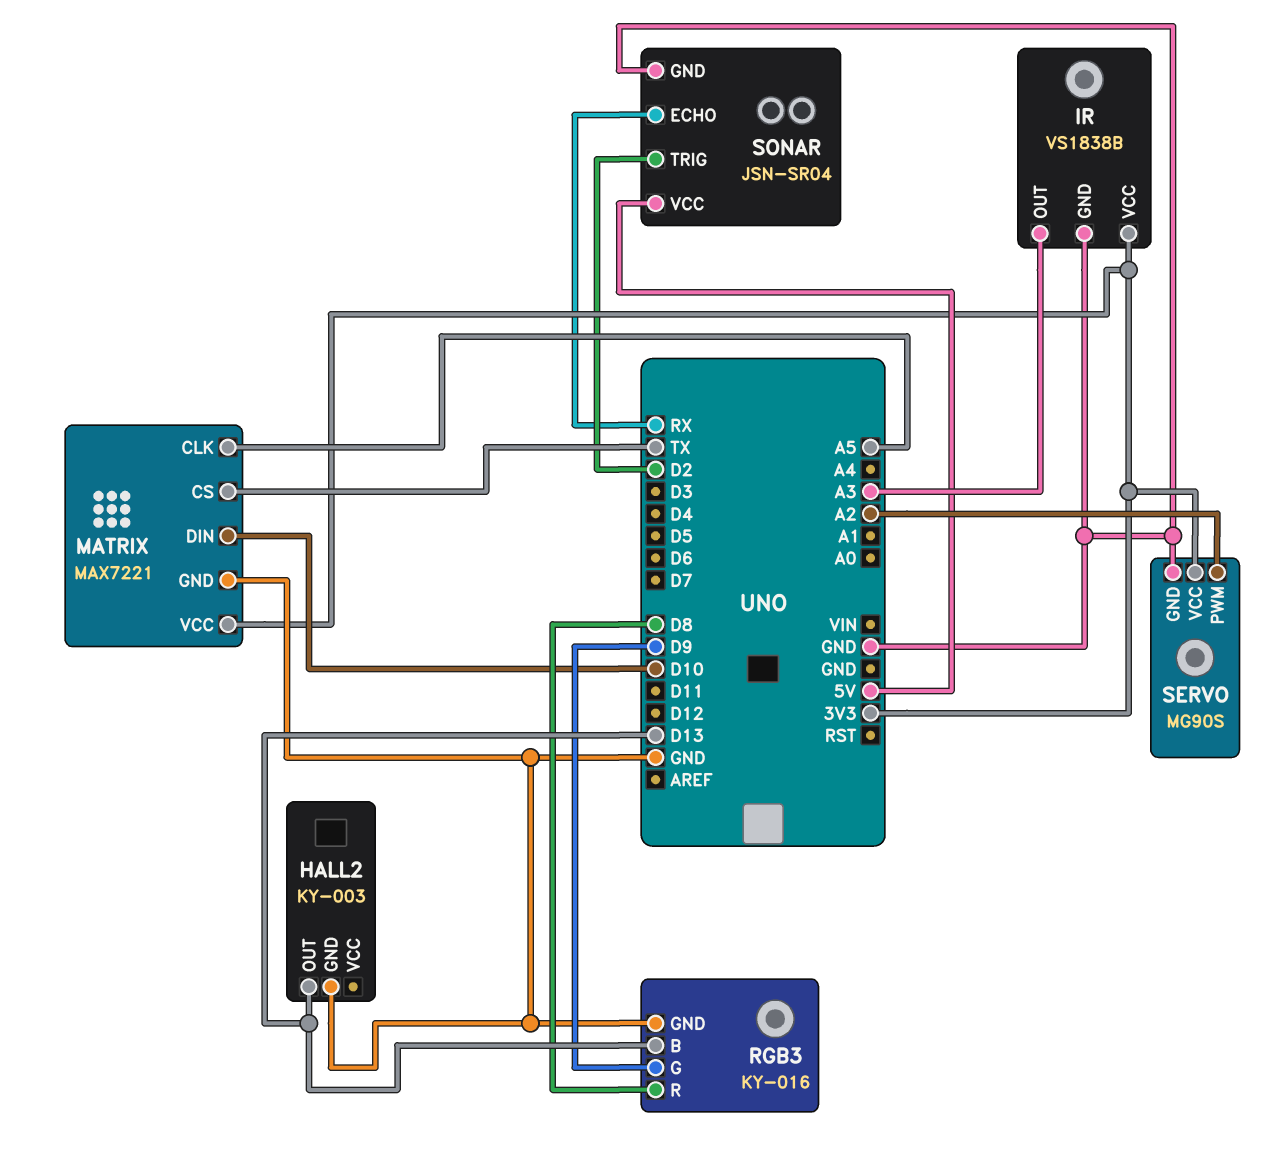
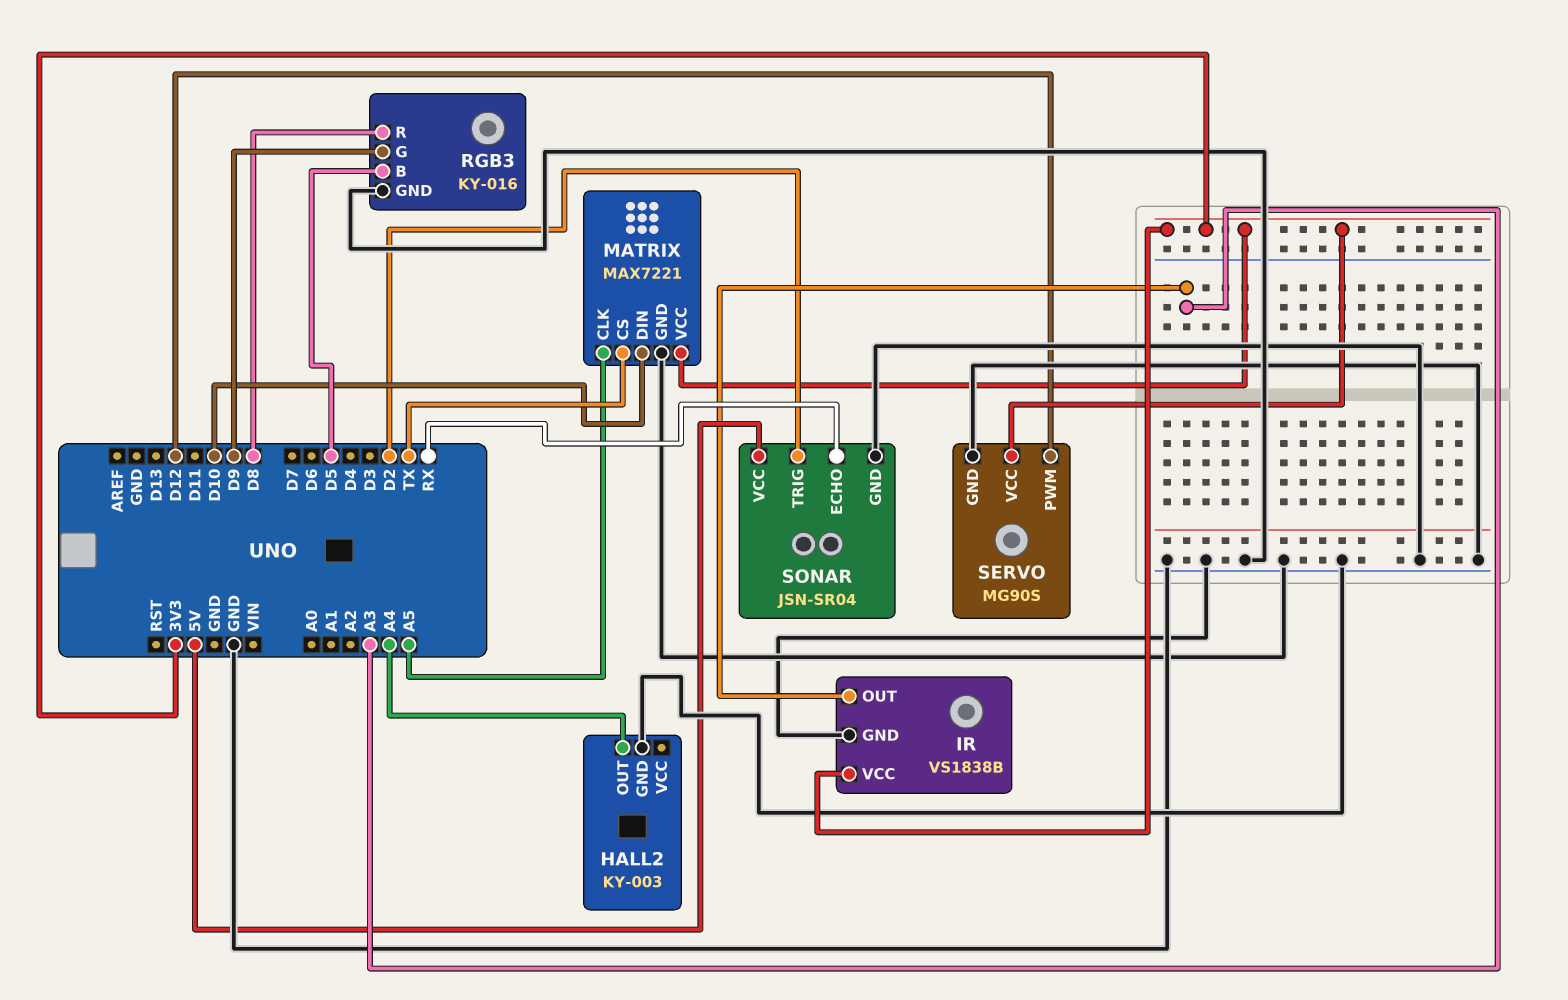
HALL2 pin OUT: D13 -> A4
RGB3 pin B: D13 -> D5
SERVO pin PWM: A2 -> D12

